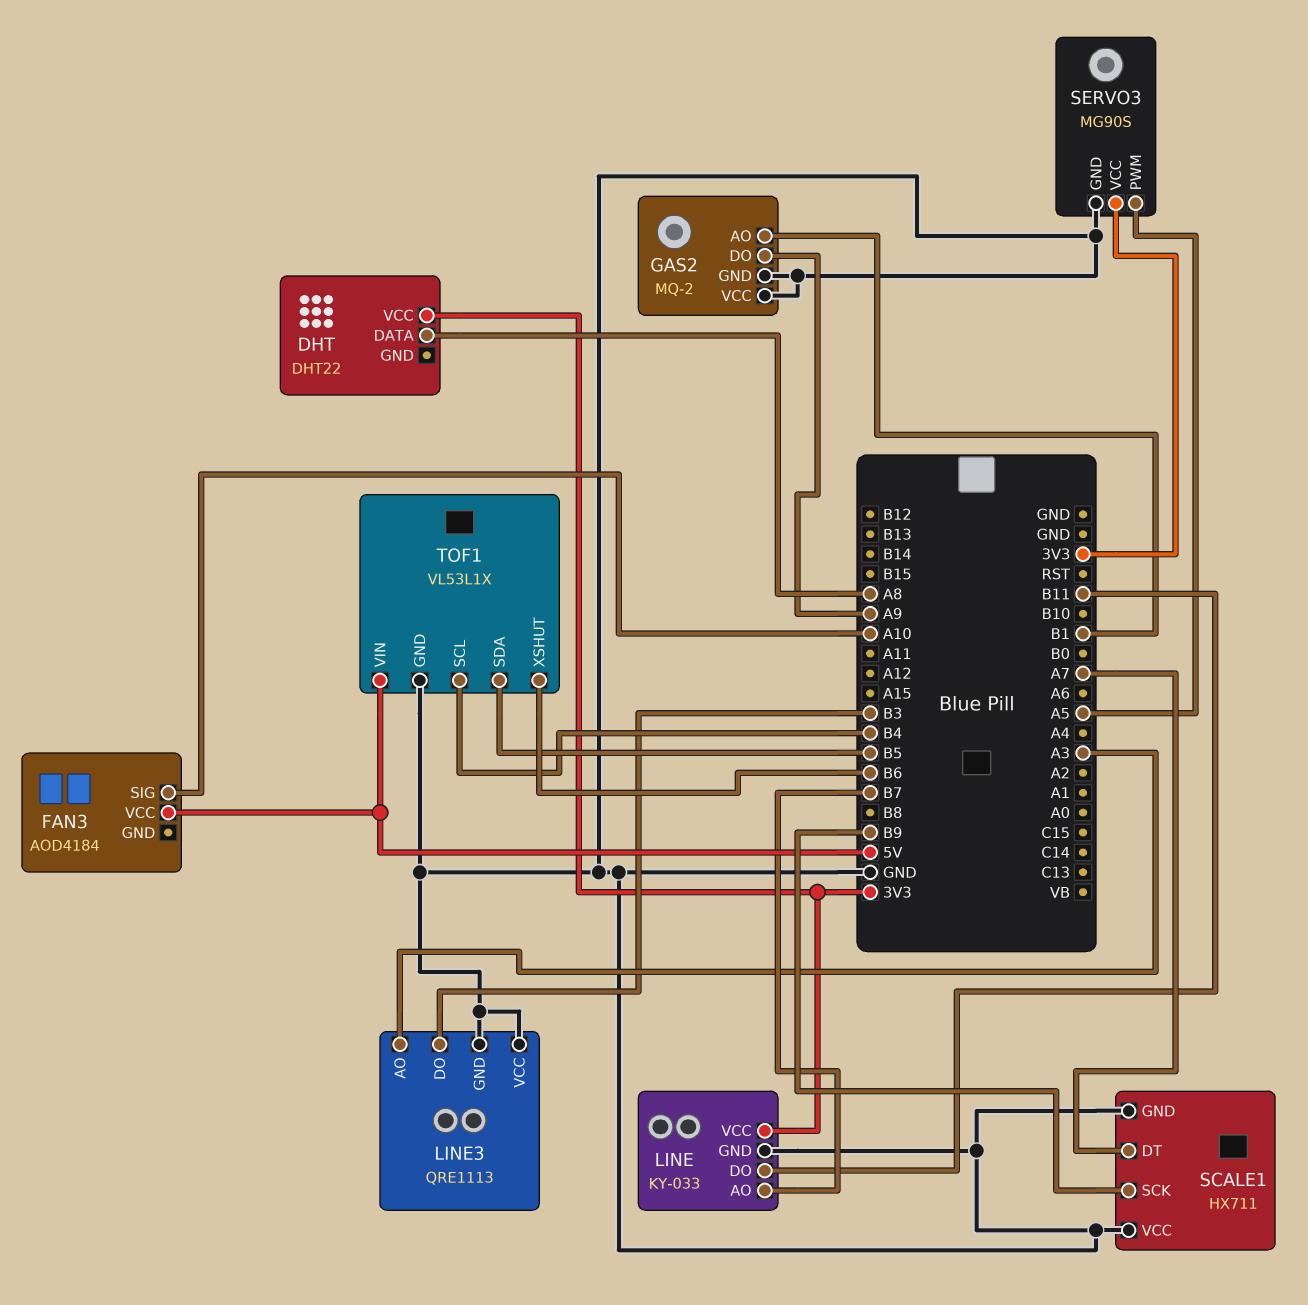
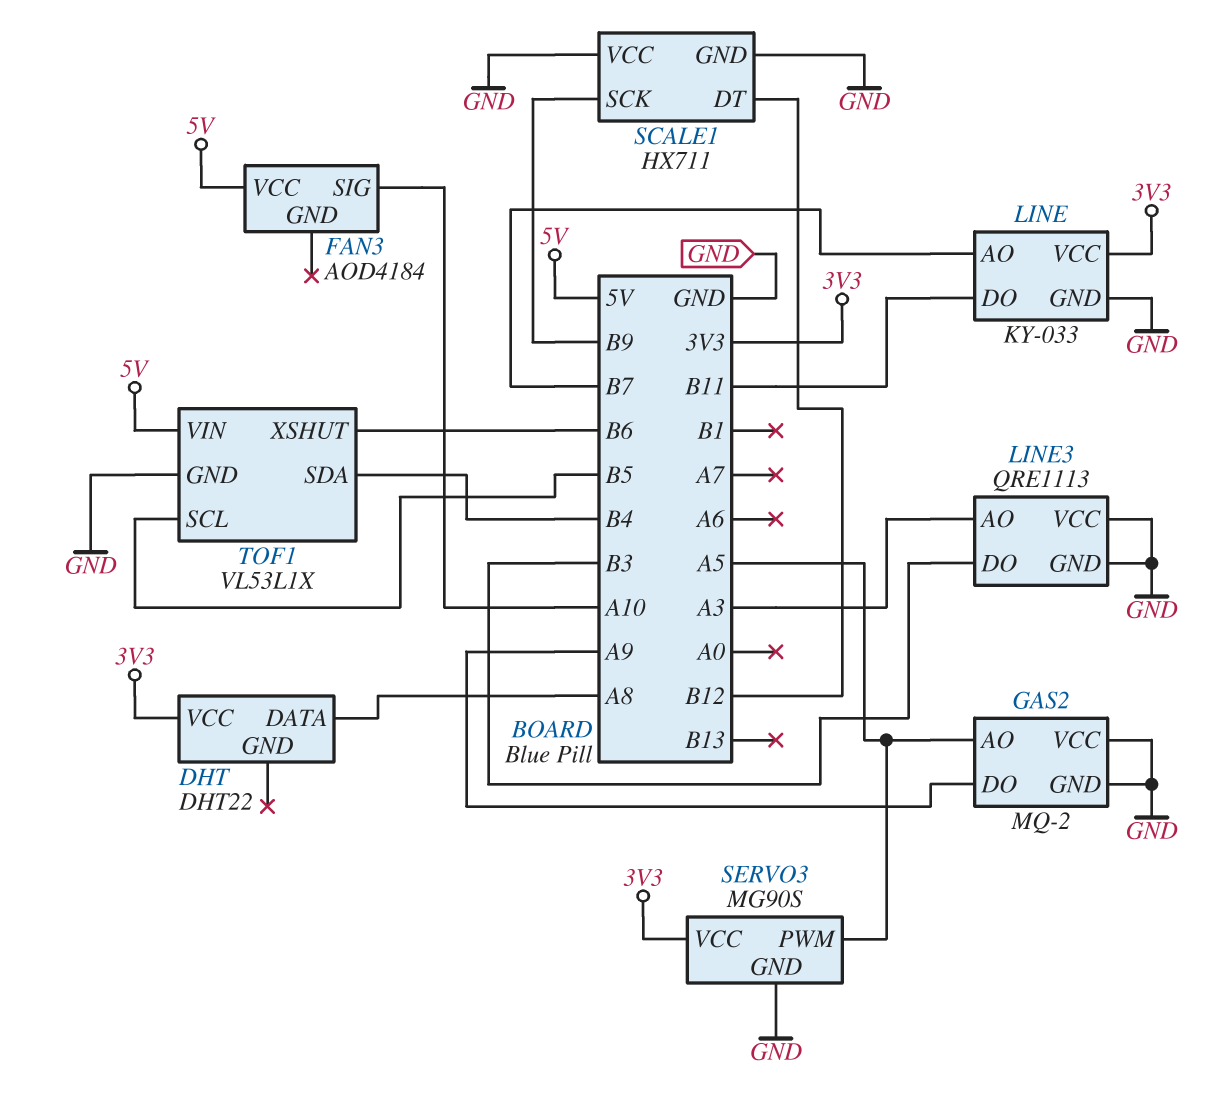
GAS2 pin AO: B1 -> A5
SCALE1 pin DT: A7 -> B12
TOF1 pin SCL: B4 -> B5
TOF1 pin SDA: B5 -> B4

